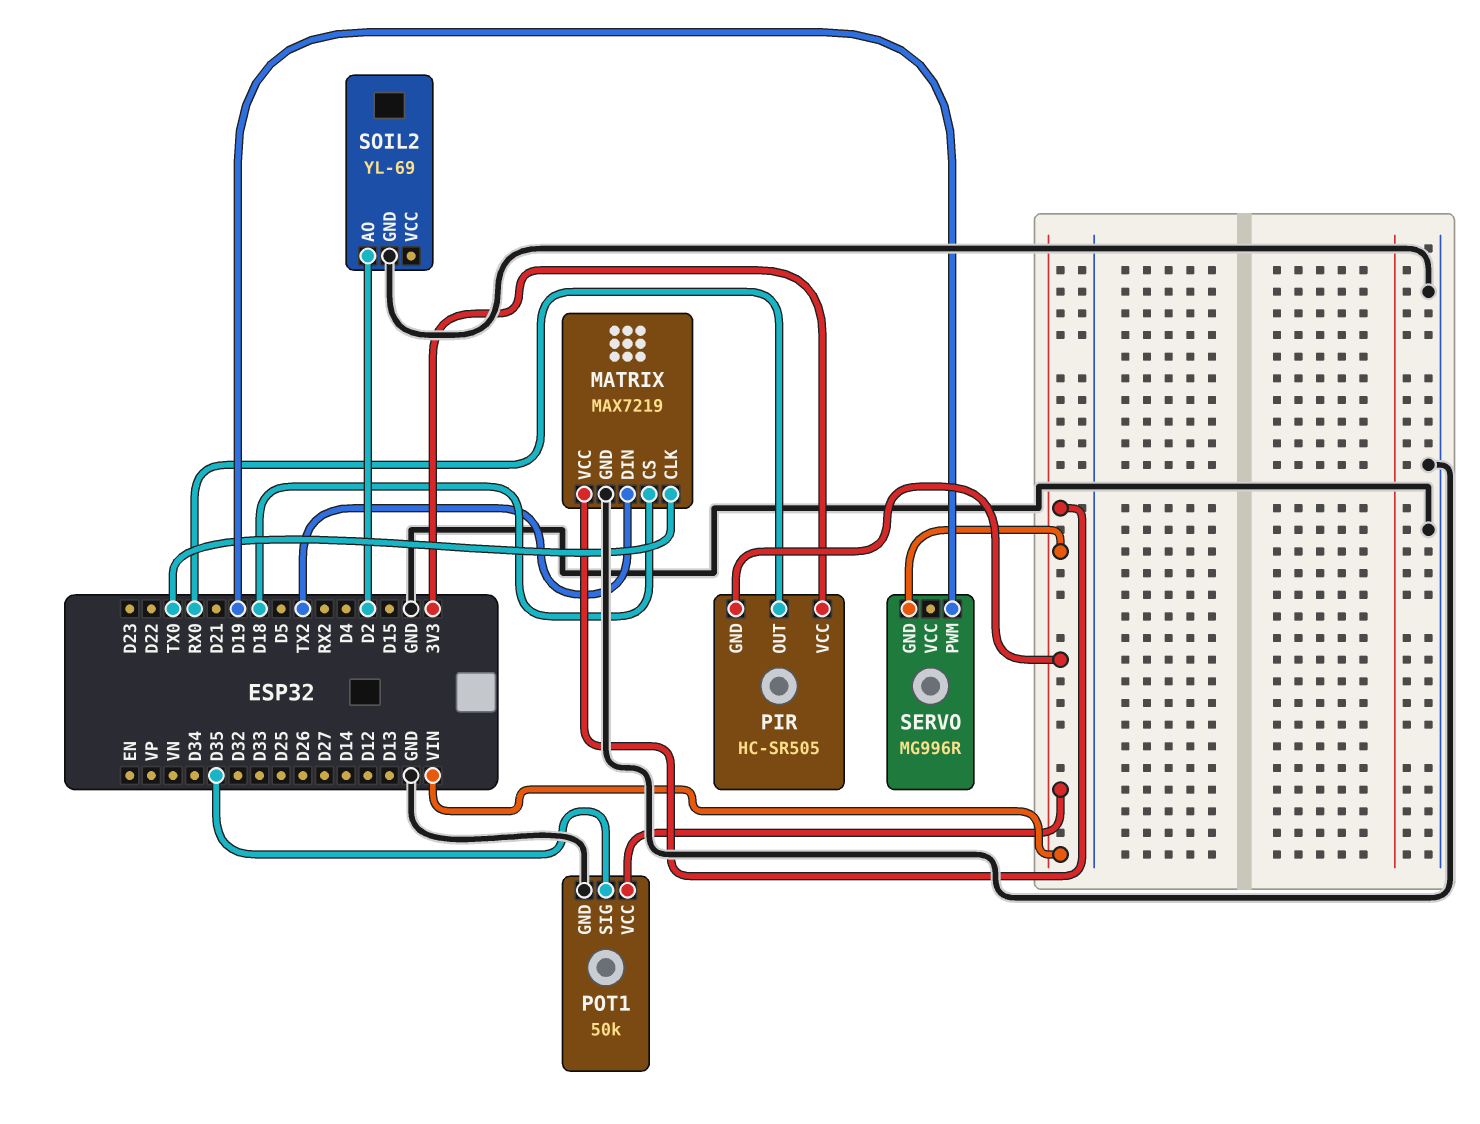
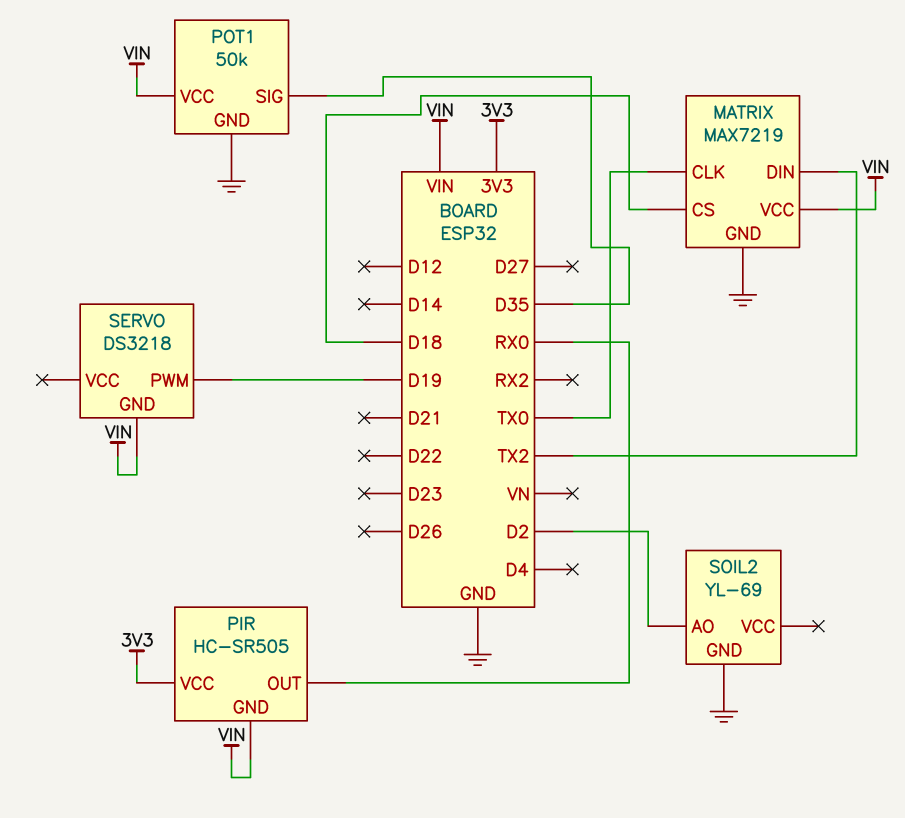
SERVO: MG996R -> DS3218

